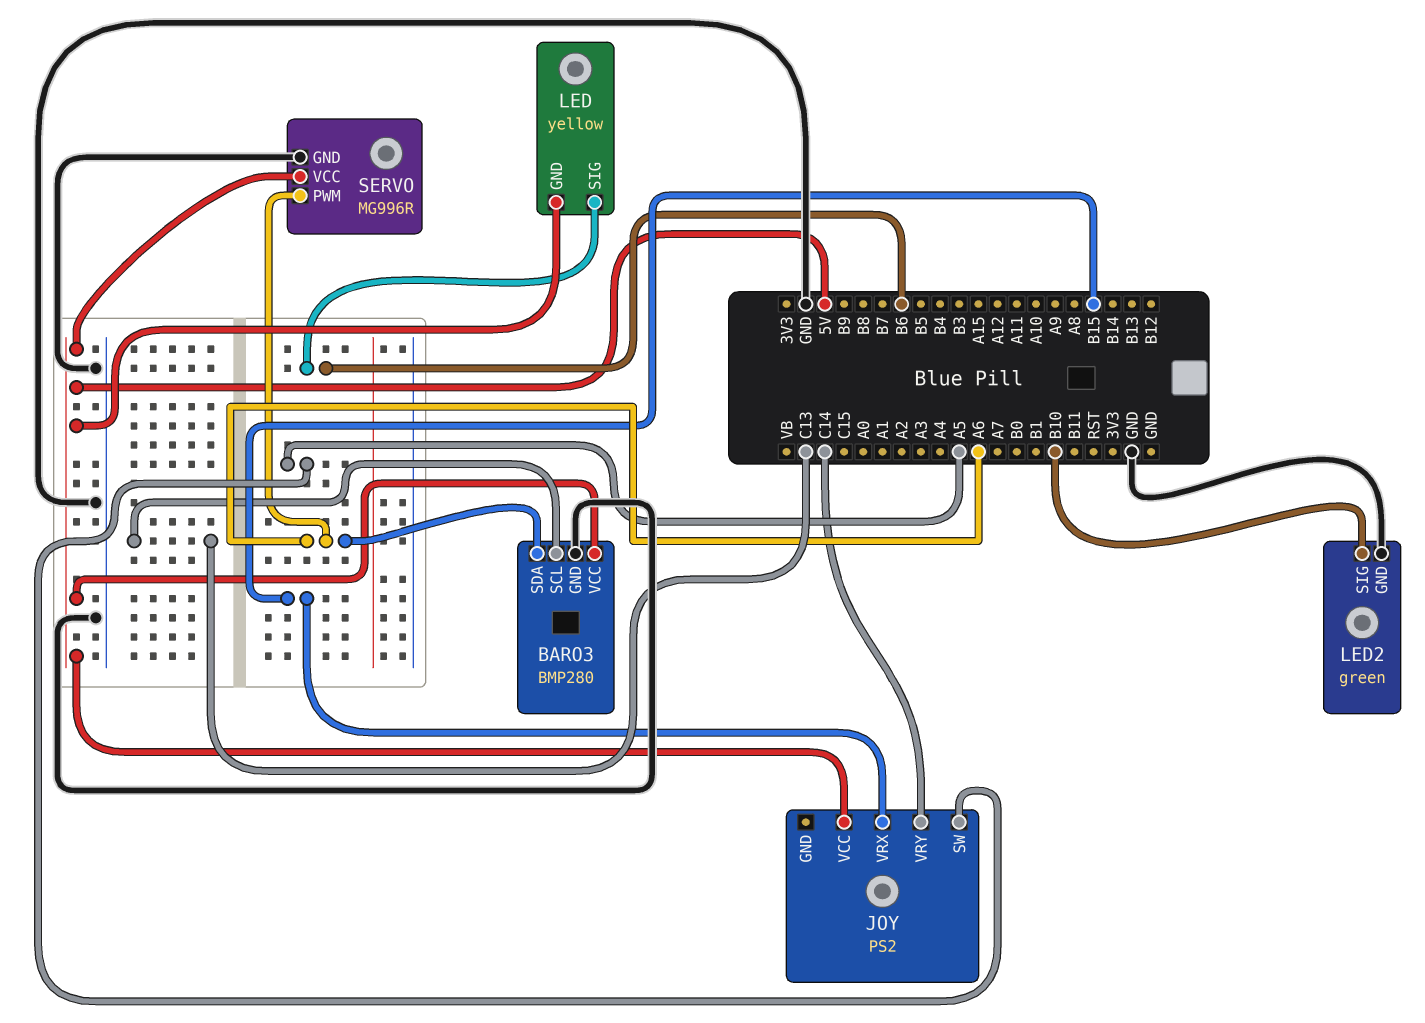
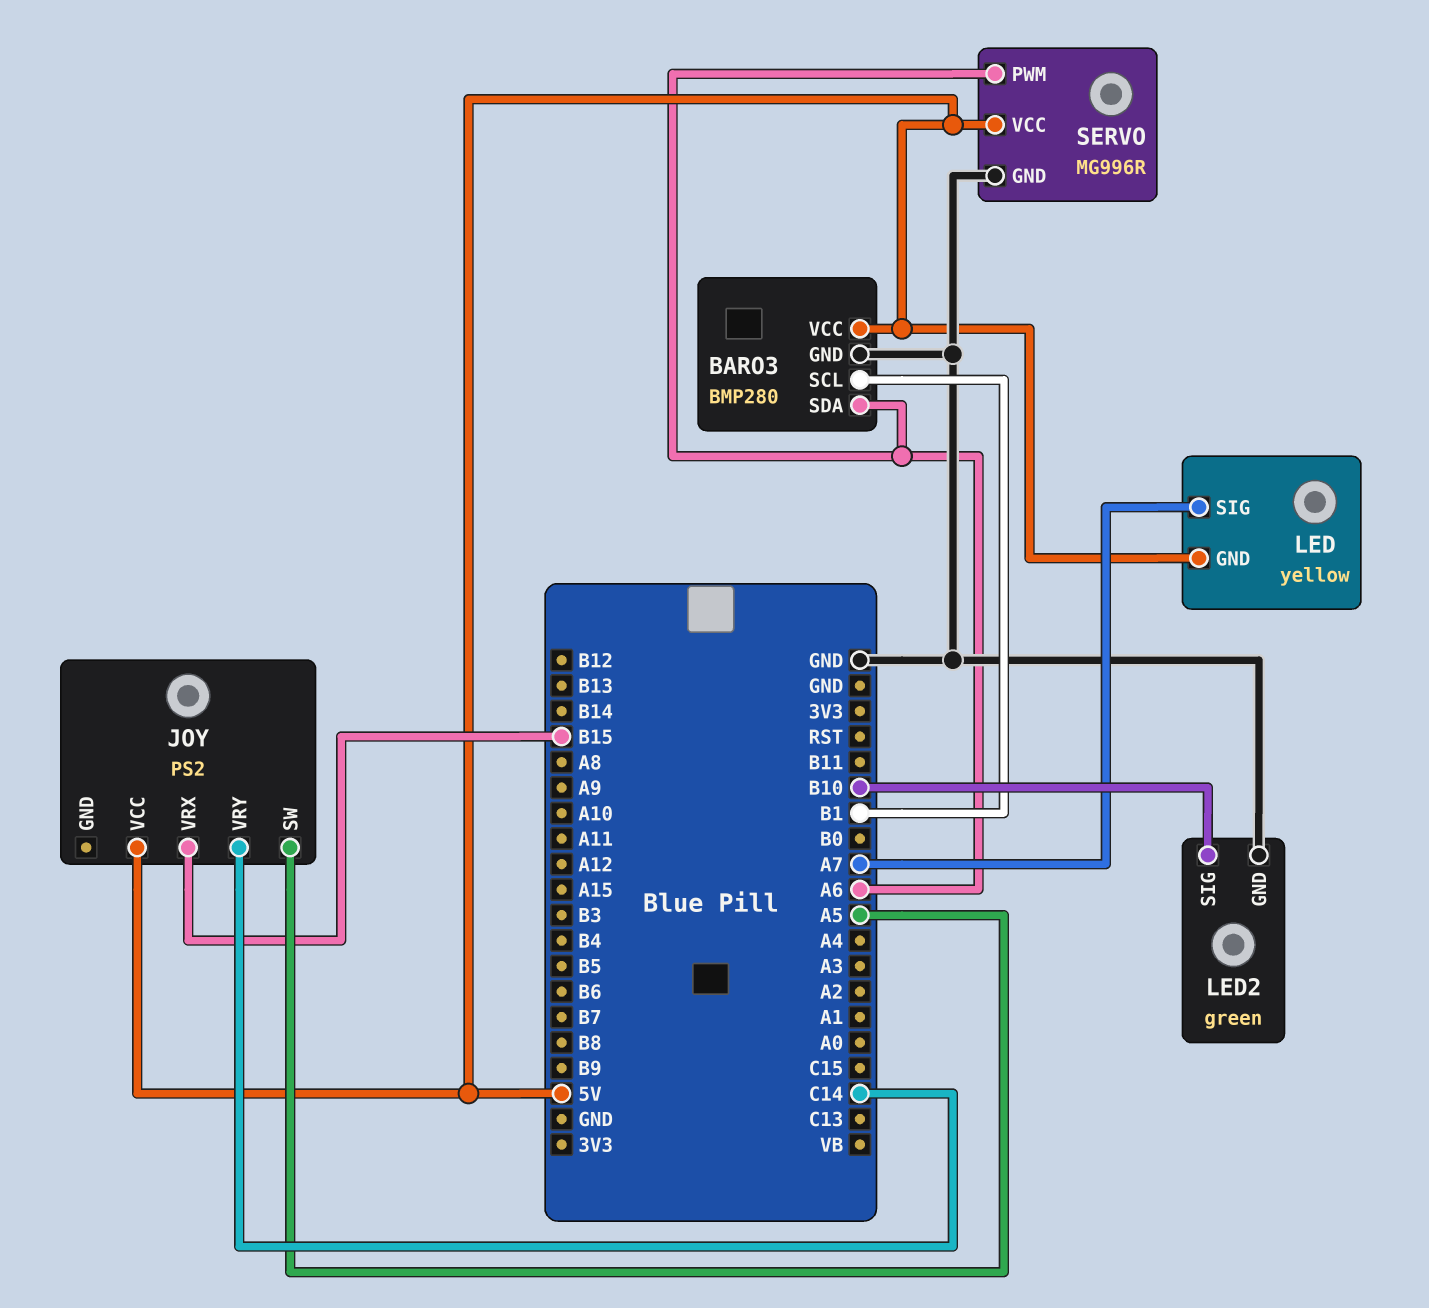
BARO3 pin SCL: C13 -> B1
LED pin SIG: B6 -> A7

